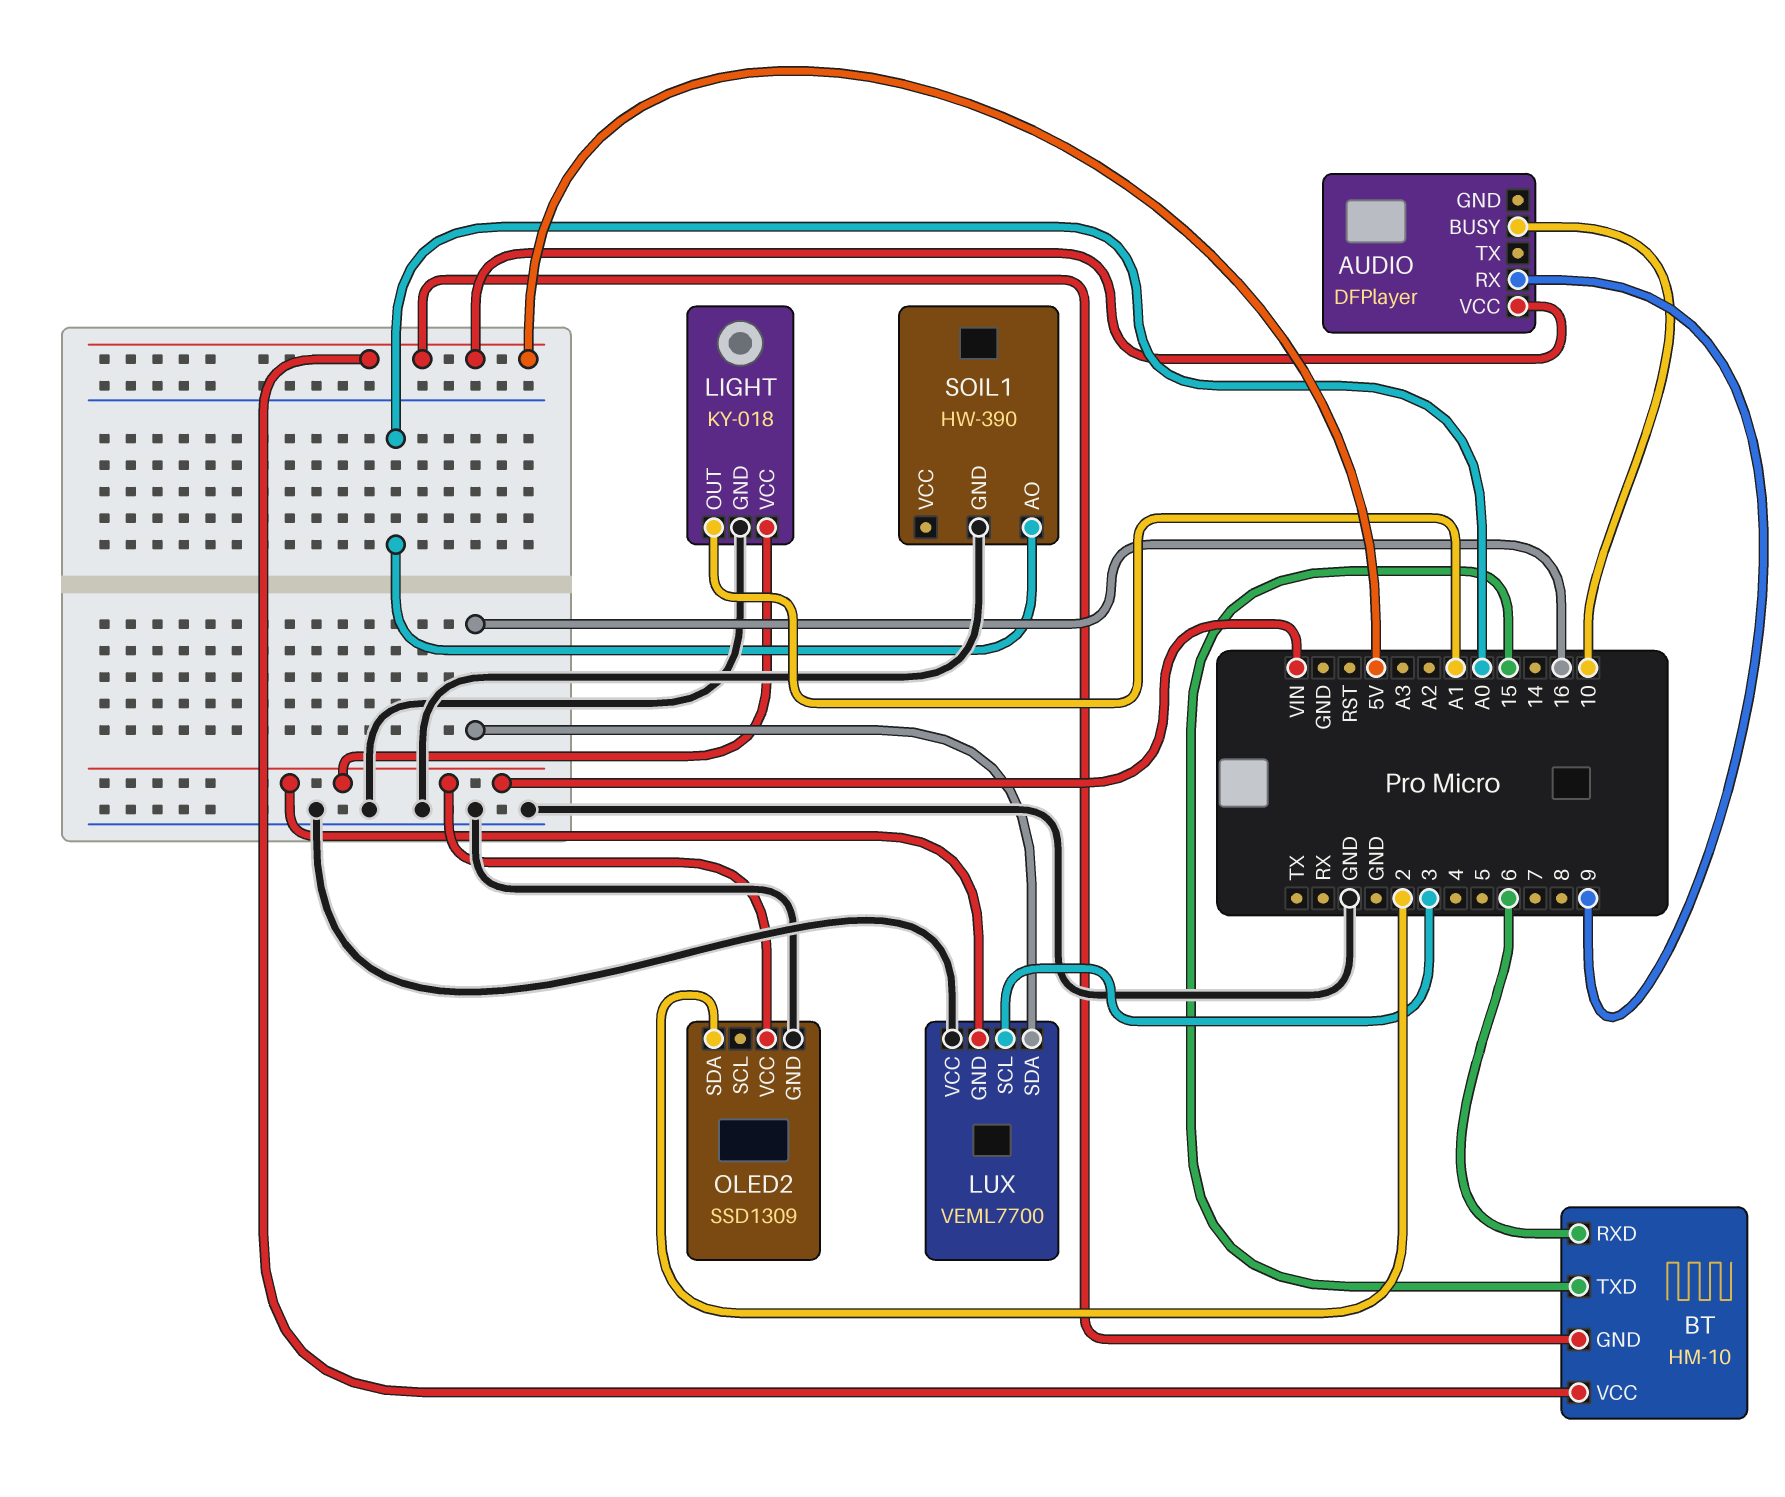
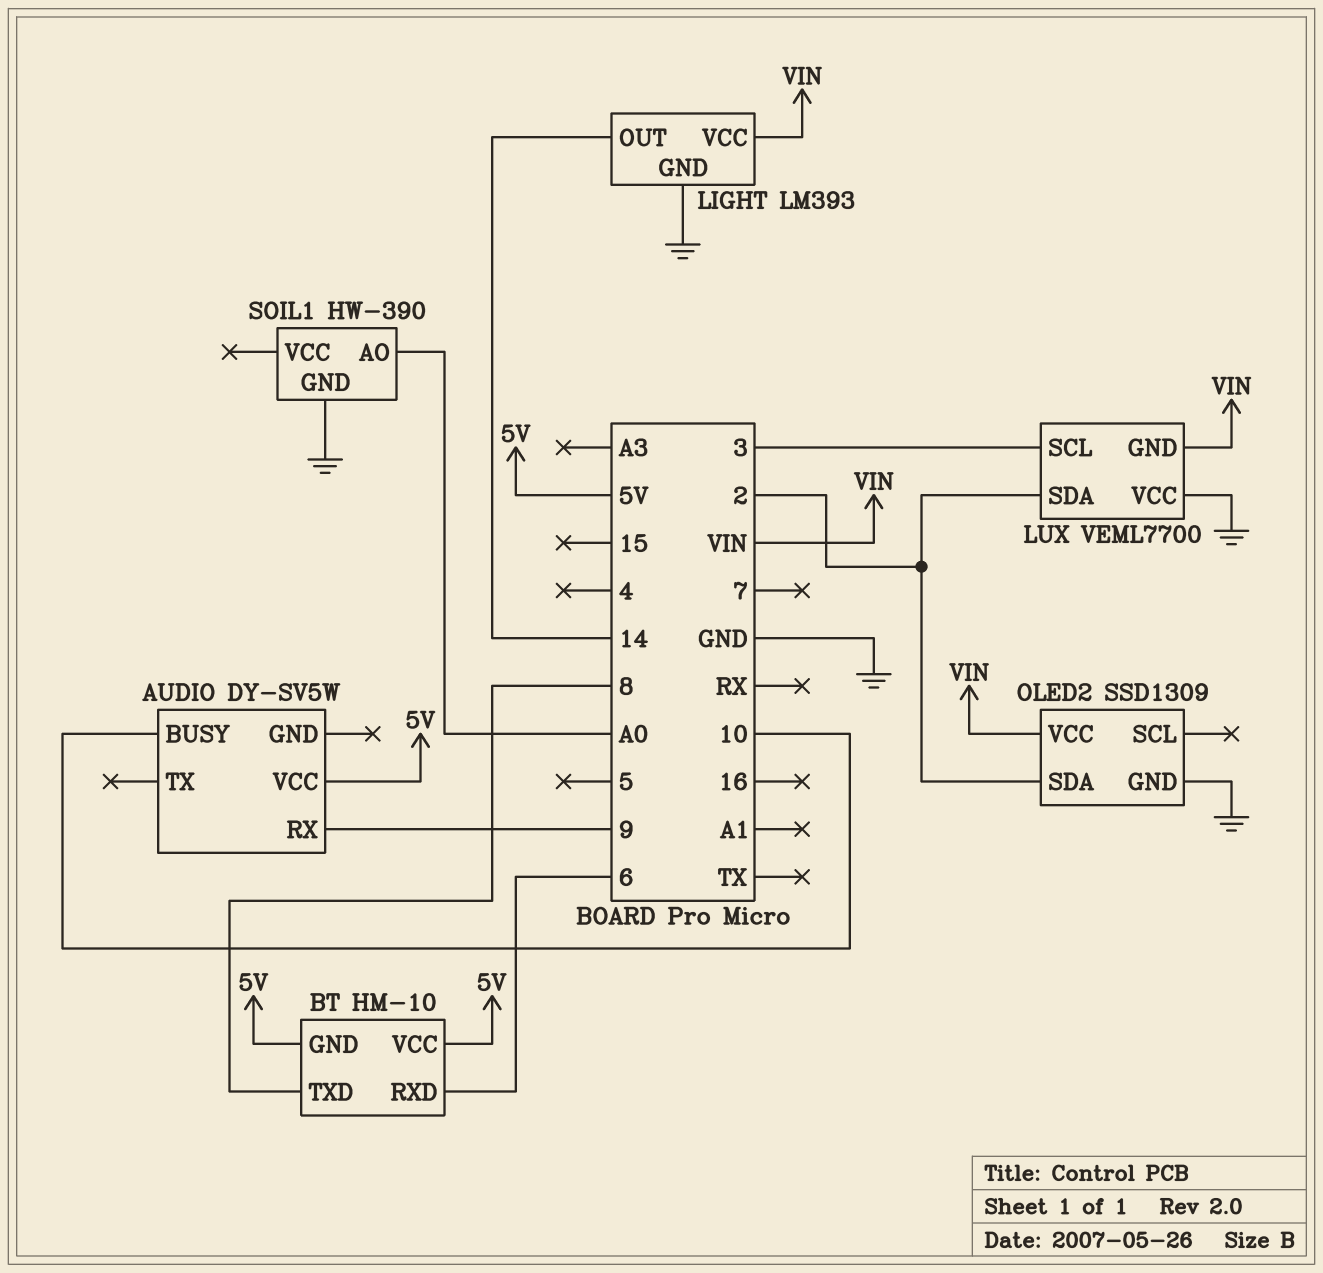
AUDIO: DFPlayer -> DY-SV5W
BT pin TXD: 15 -> 8
LIGHT: KY-018 -> LM393
LIGHT pin OUT: A1 -> 14
LUX pin SDA: 16 -> 2

